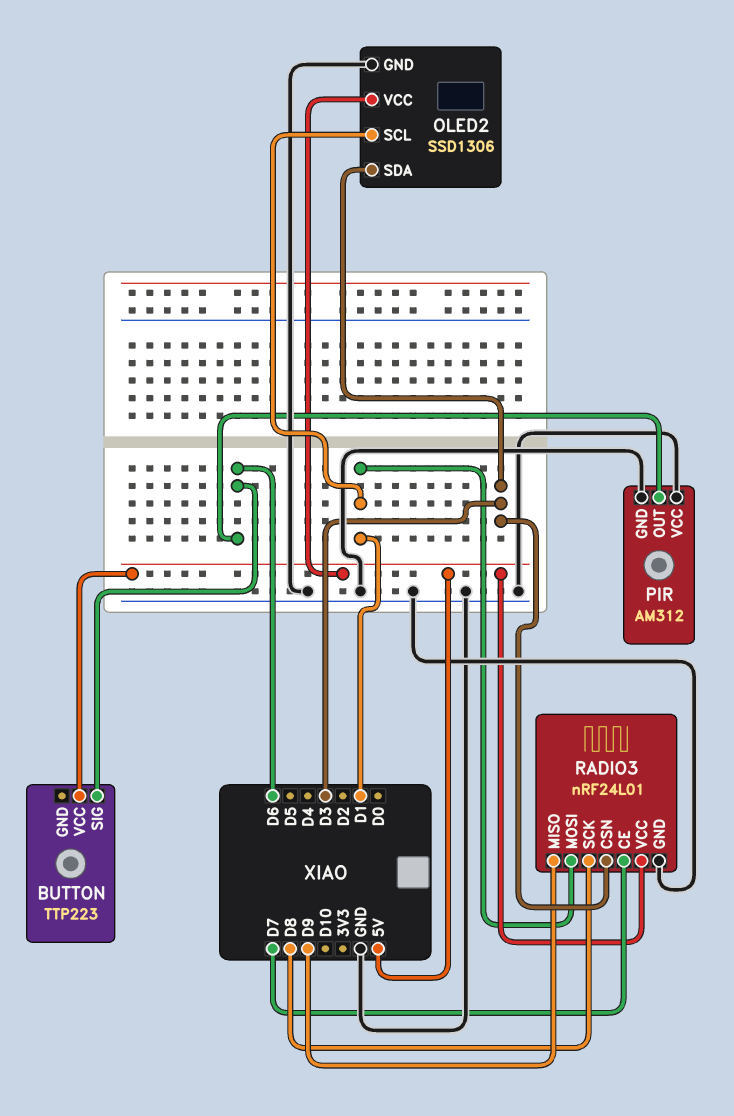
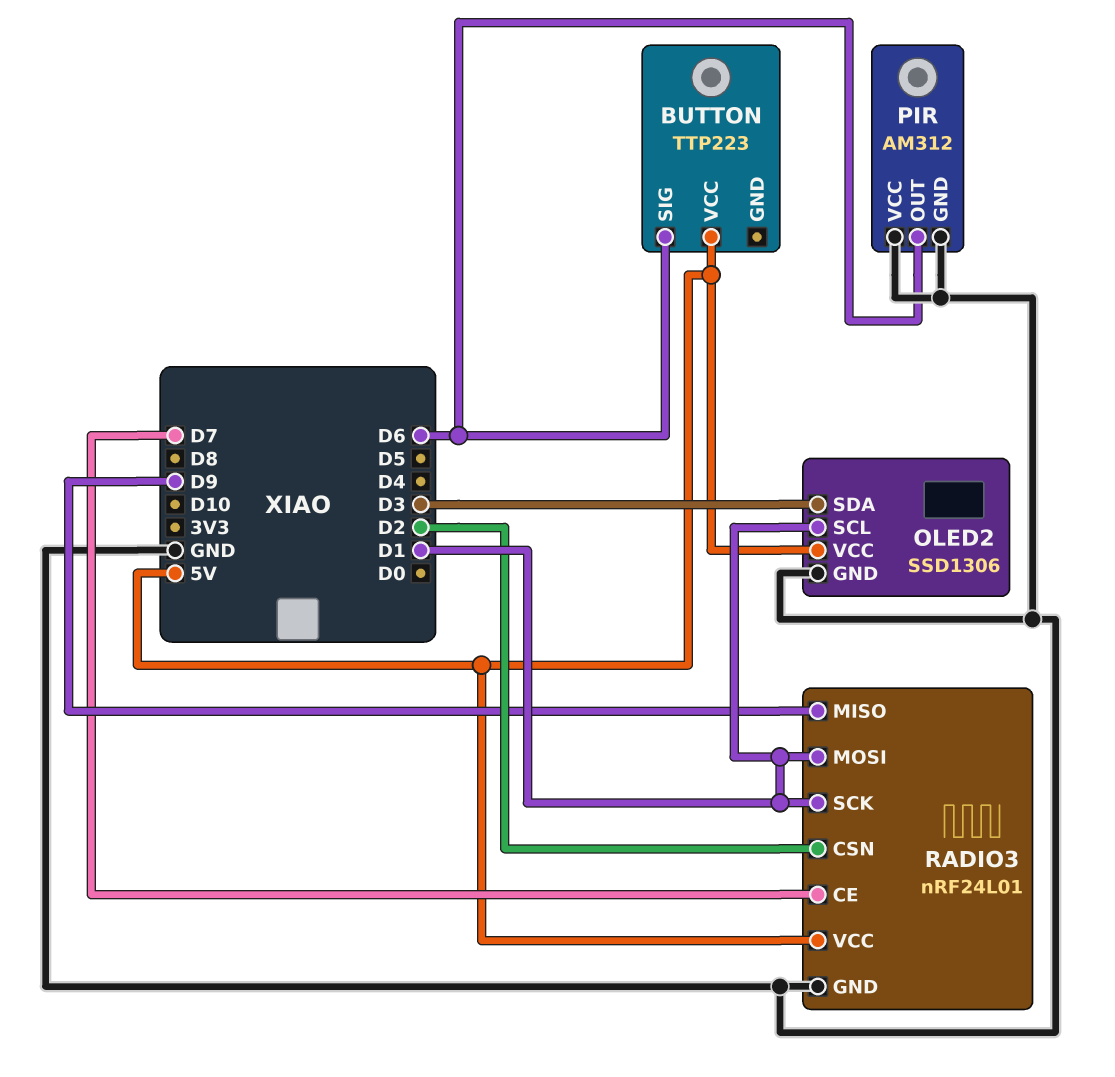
RADIO3 pin CSN: D3 -> D2
RADIO3 pin SCK: D8 -> D1

